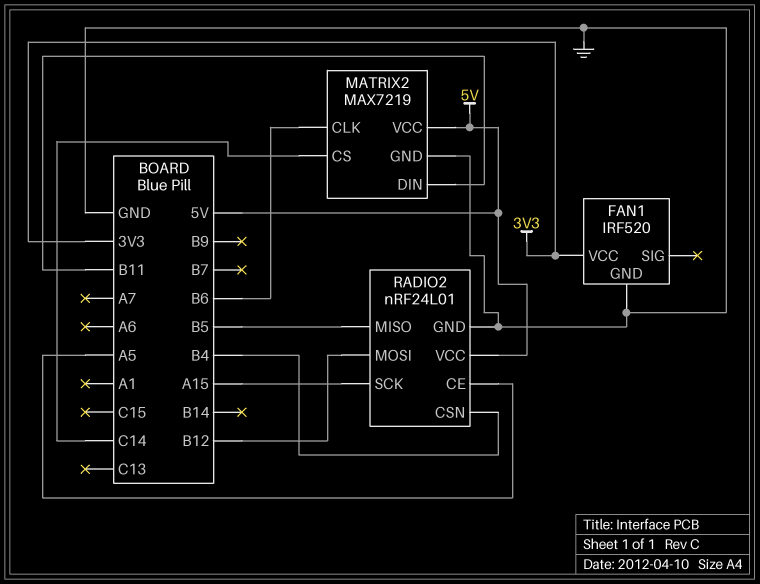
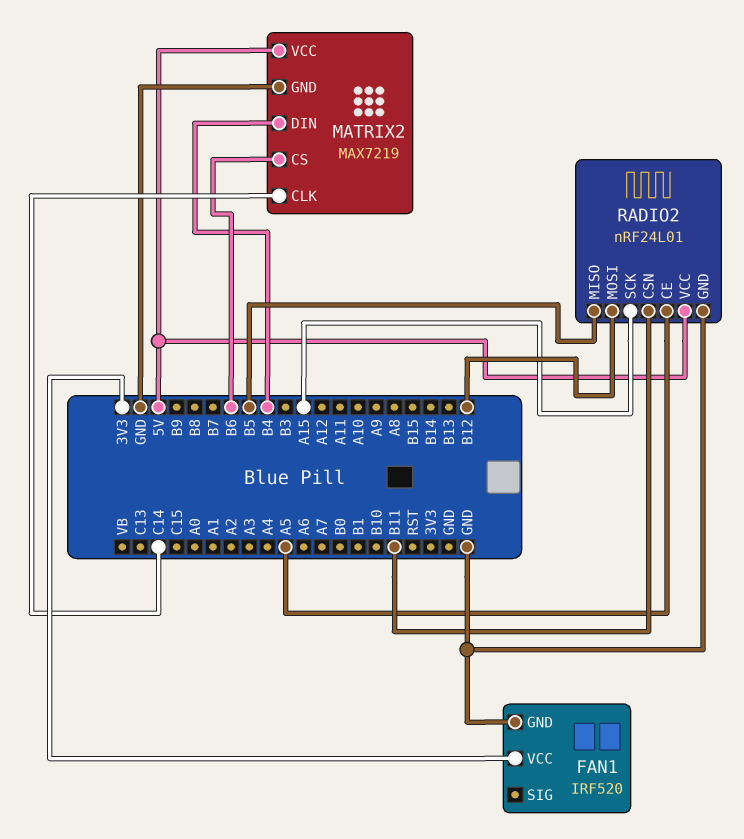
MATRIX2 pin CLK: B6 -> C14
MATRIX2 pin CS: C14 -> B6
MATRIX2 pin DIN: B11 -> B4
RADIO2 pin CSN: B4 -> B11

